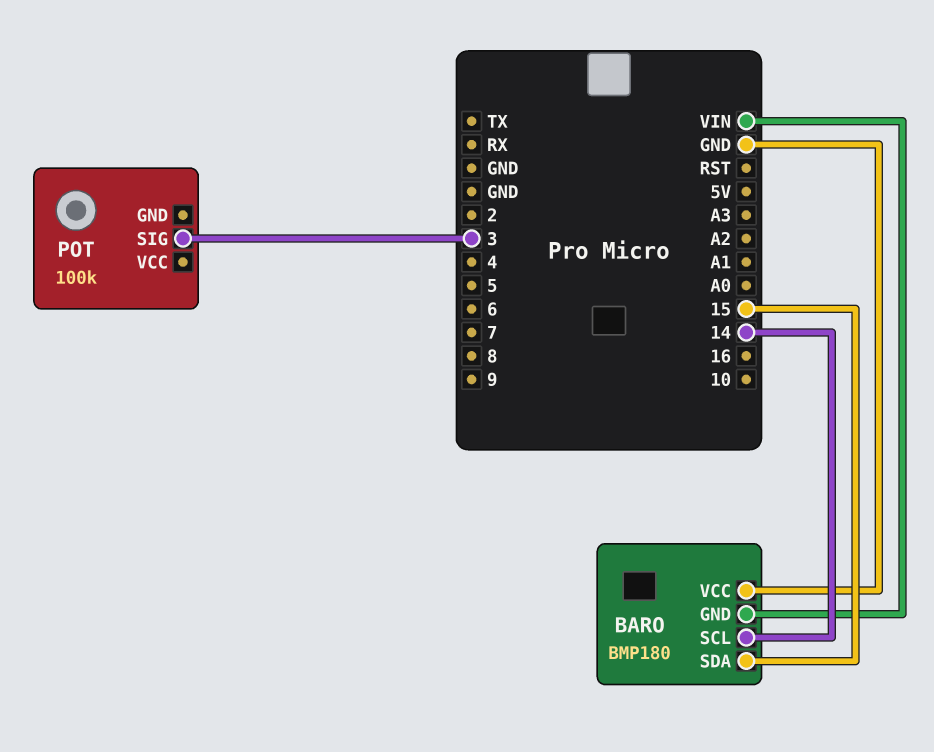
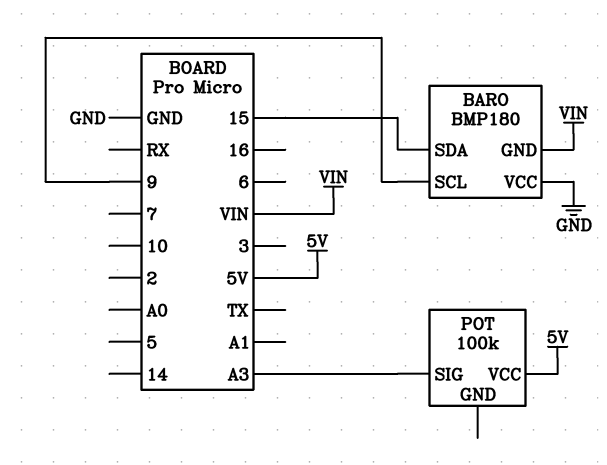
BARO pin SCL: 14 -> 9
POT pin SIG: 3 -> A3
POT pin VCC: none -> 5V

